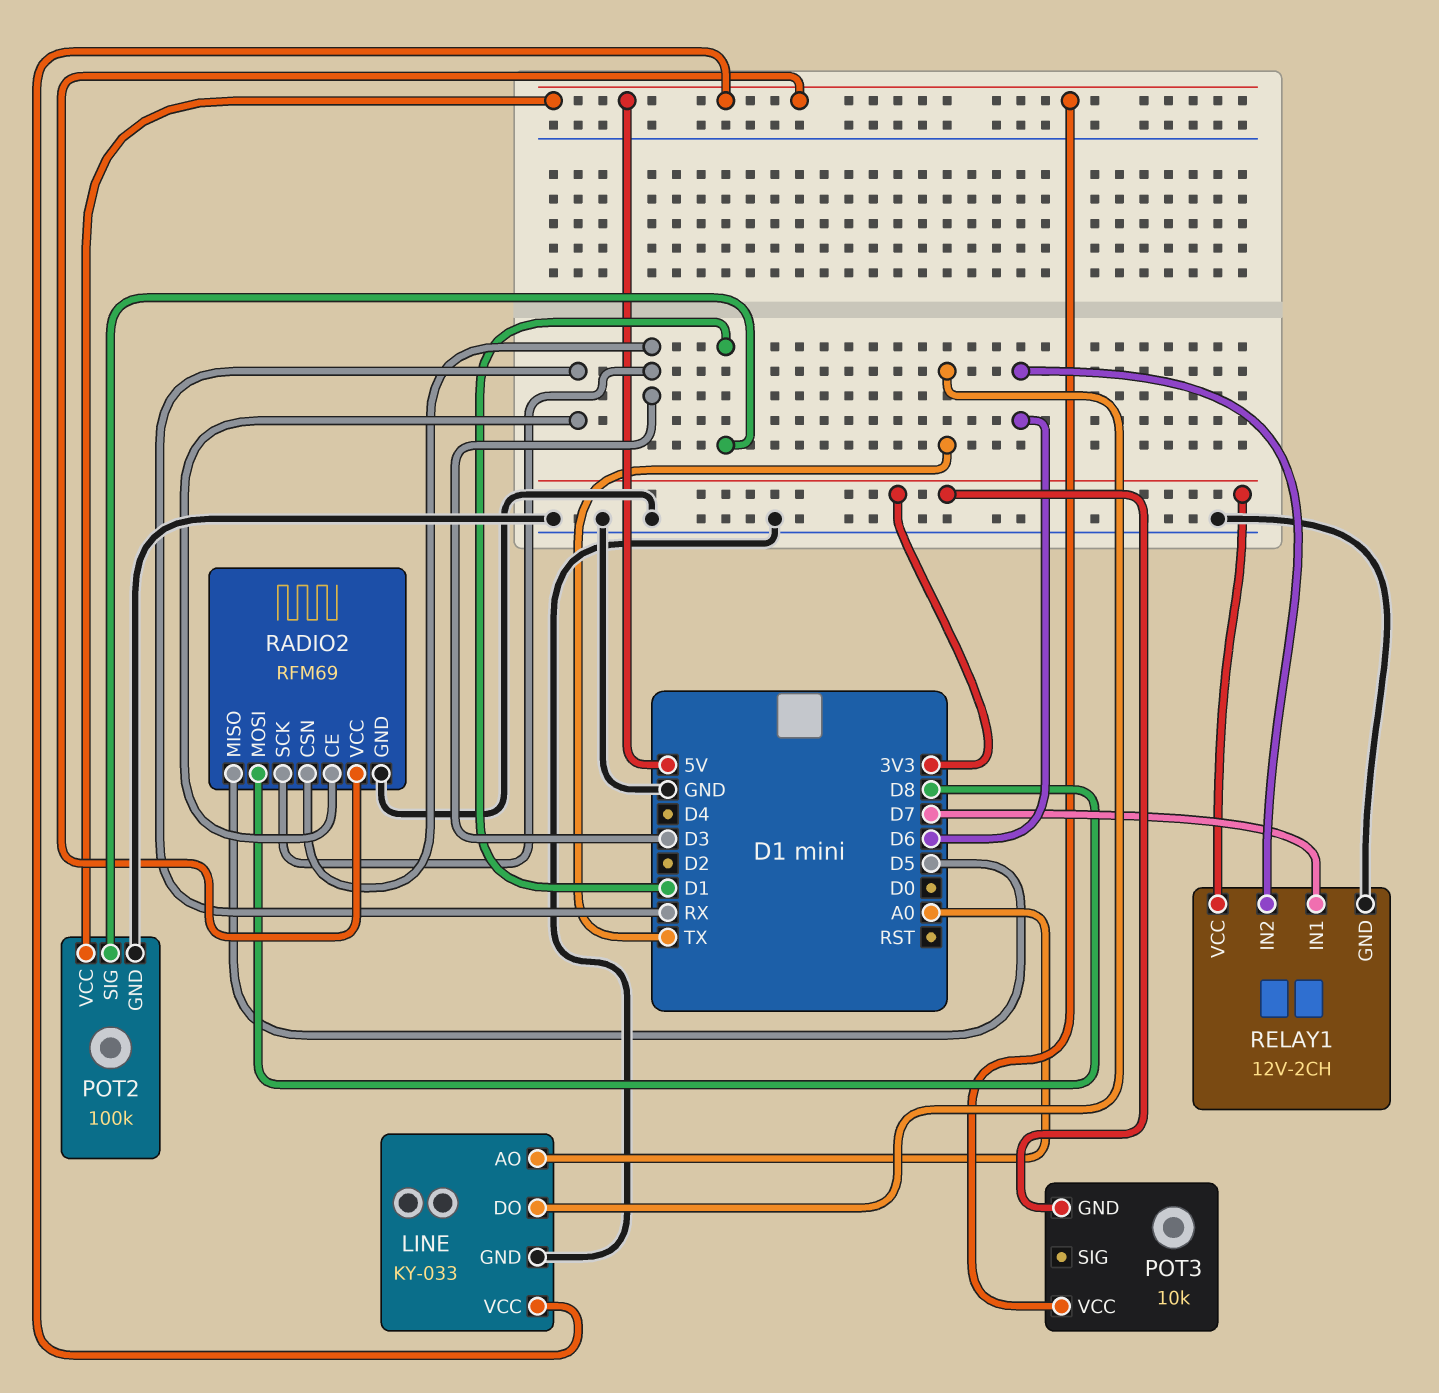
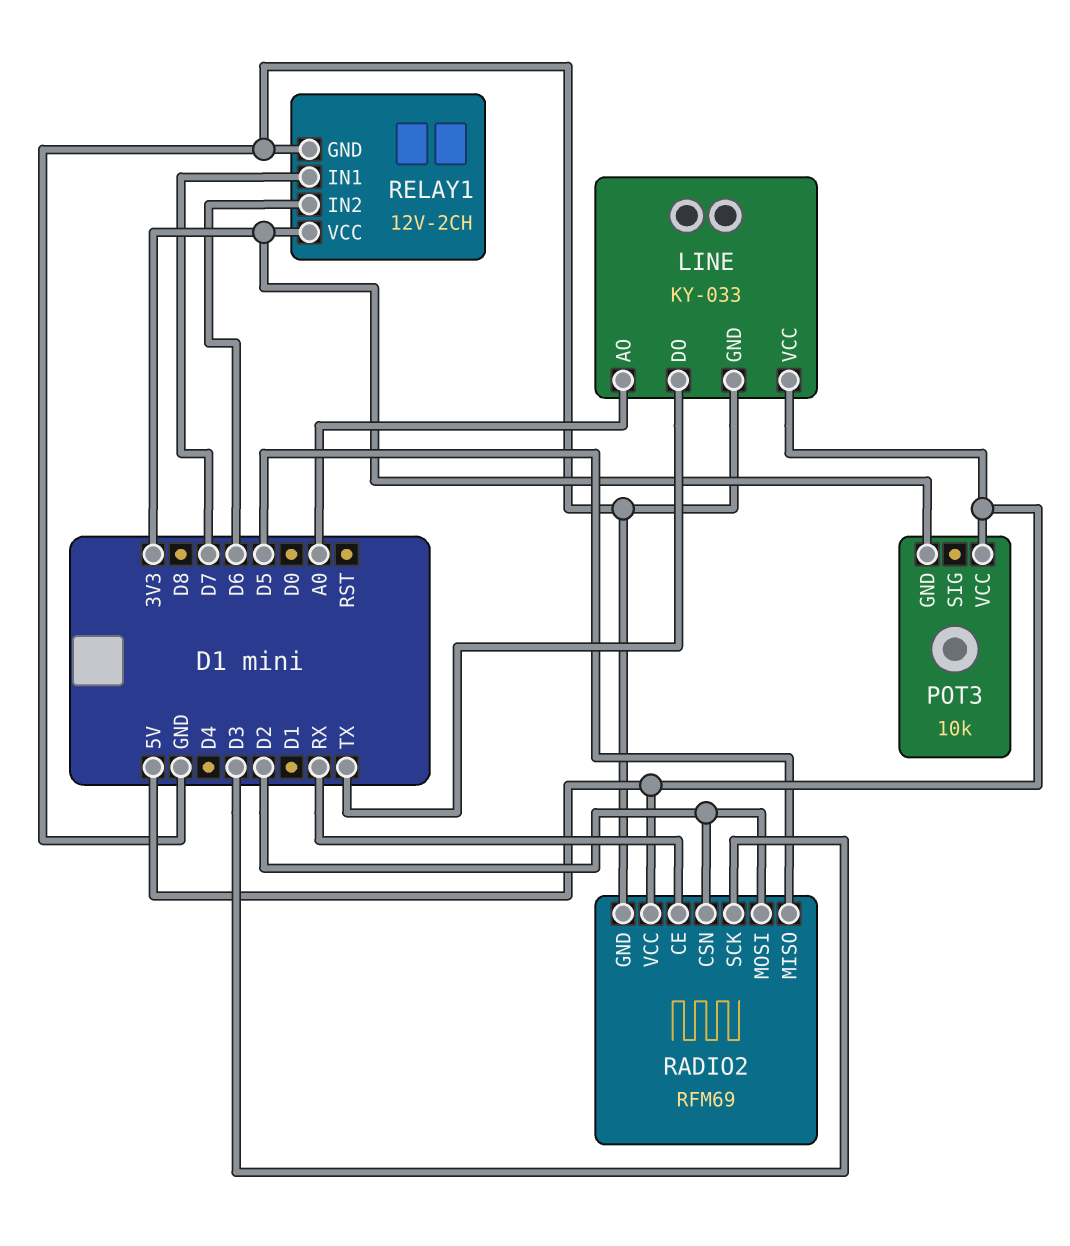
POT2: 100k -> none
POT2 pin GND: GND -> none
POT2 pin SIG: D1 -> none
POT2 pin VCC: 5V -> none
RADIO2 pin CSN: D3 -> D2
RADIO2 pin MOSI: D8 -> D2

